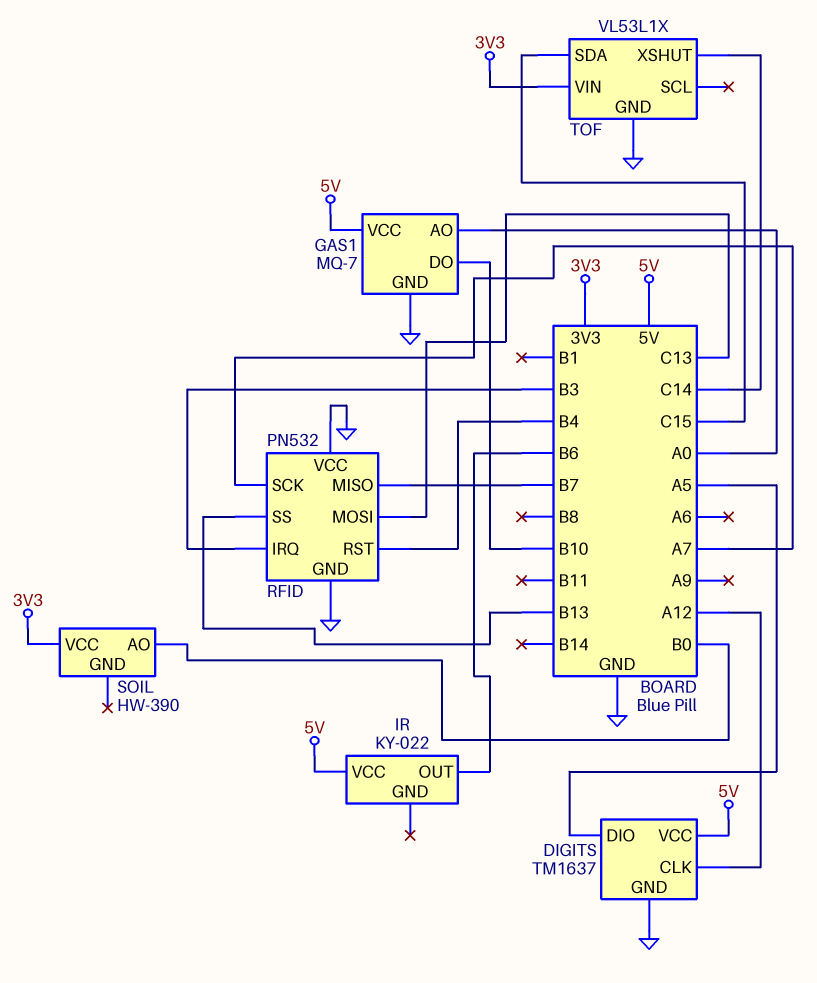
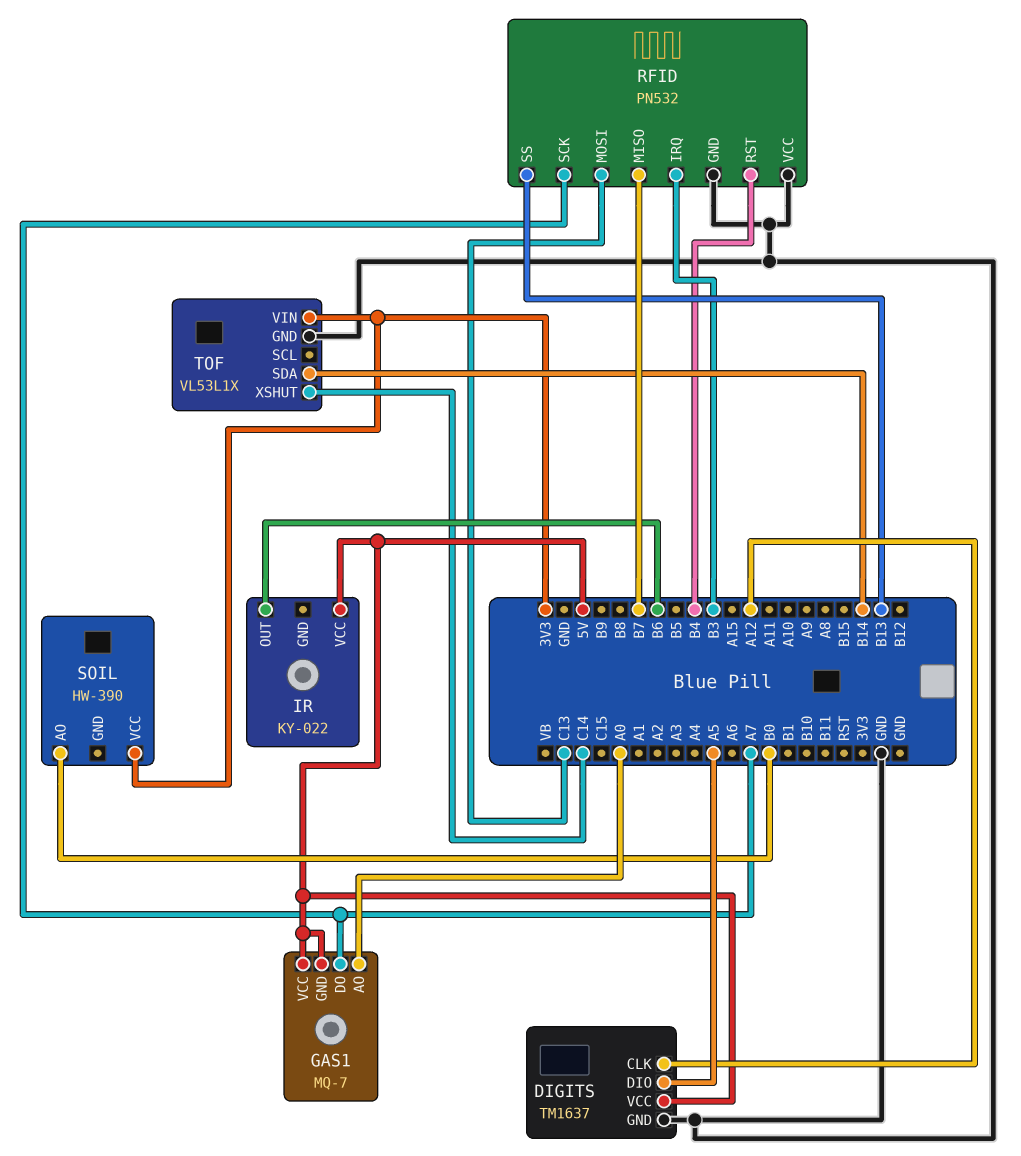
GAS1 pin DO: B10 -> A7
GAS1 pin GND: GND -> 5V
TOF pin SDA: C15 -> B14

